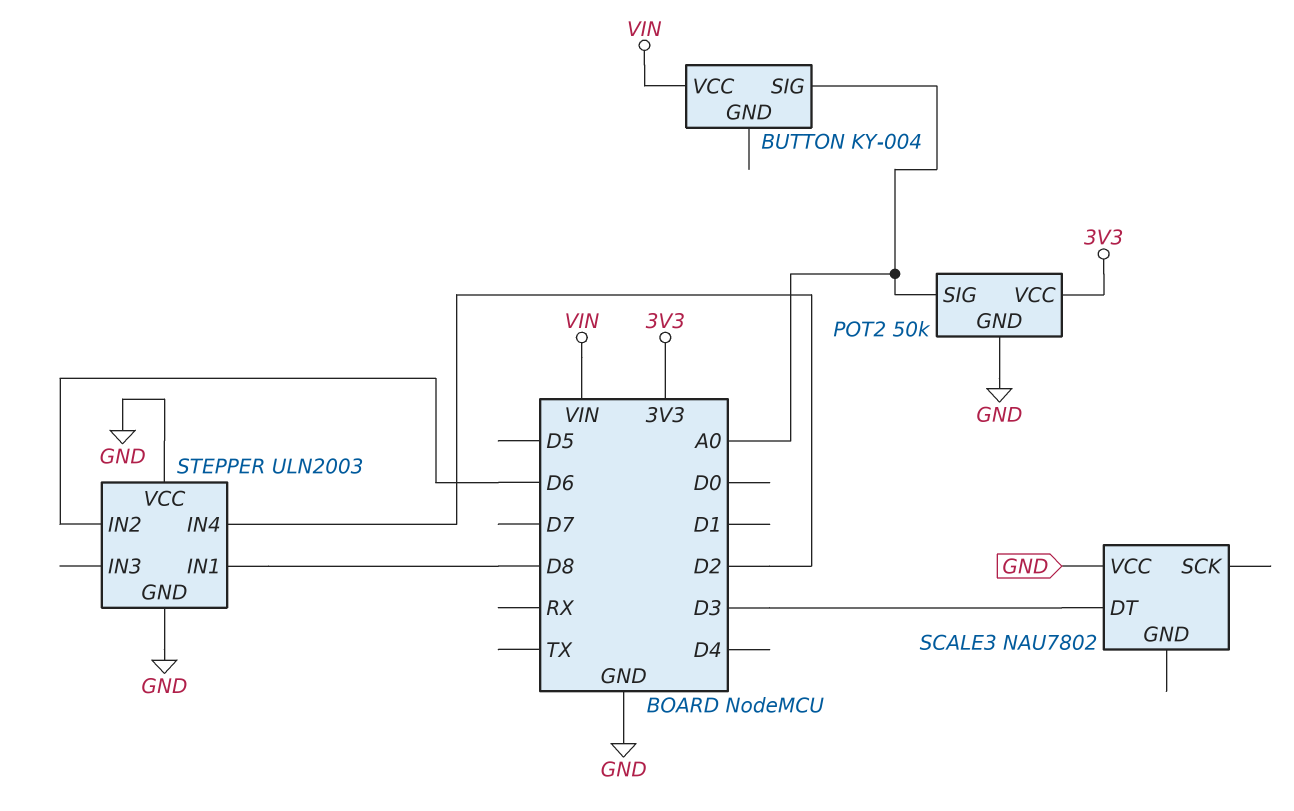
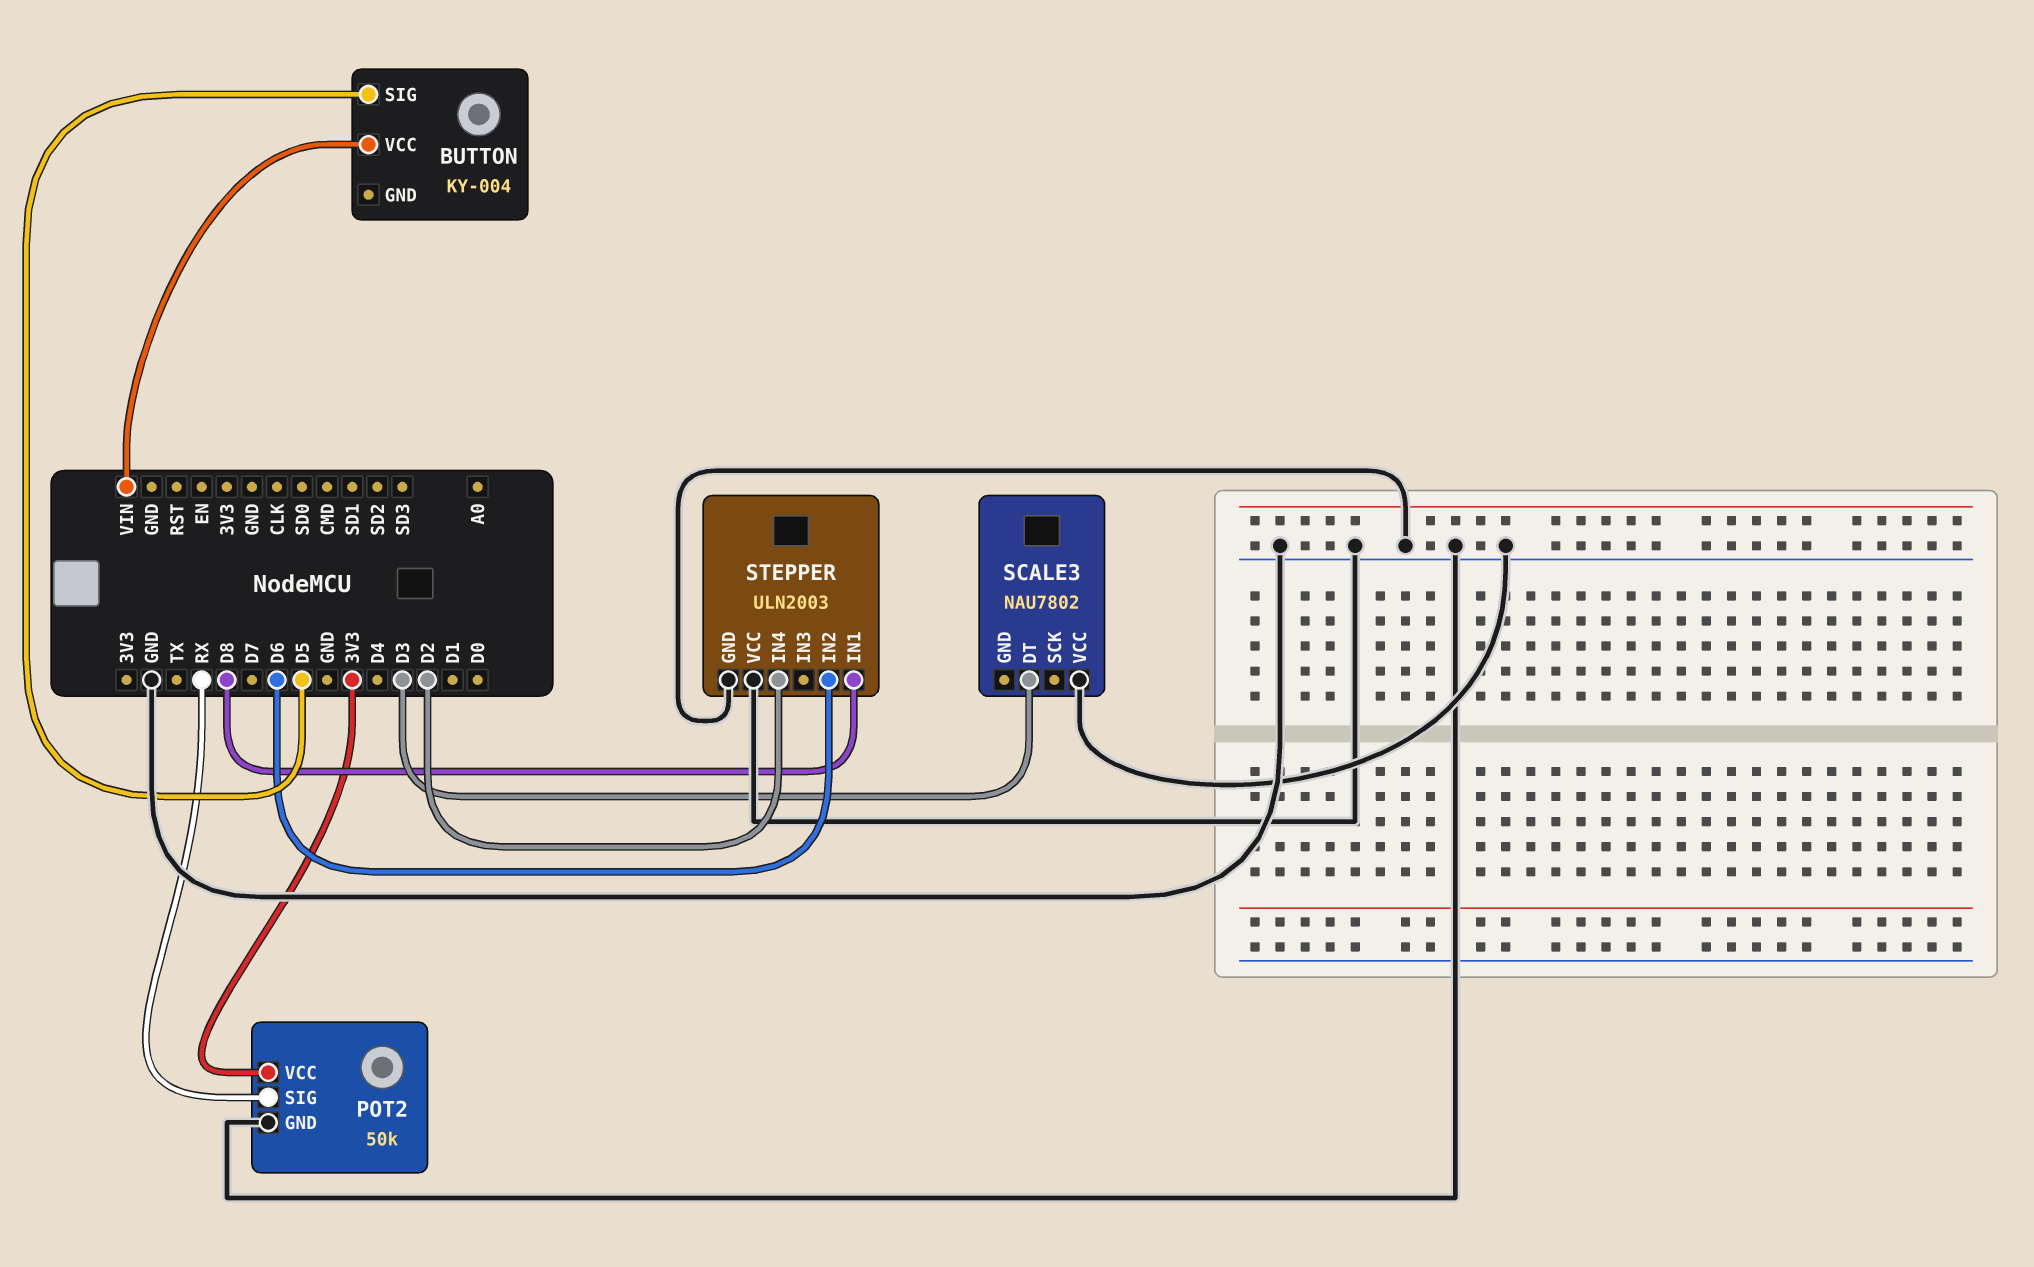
BUTTON pin SIG: A0 -> D5
POT2 pin SIG: A0 -> RX

